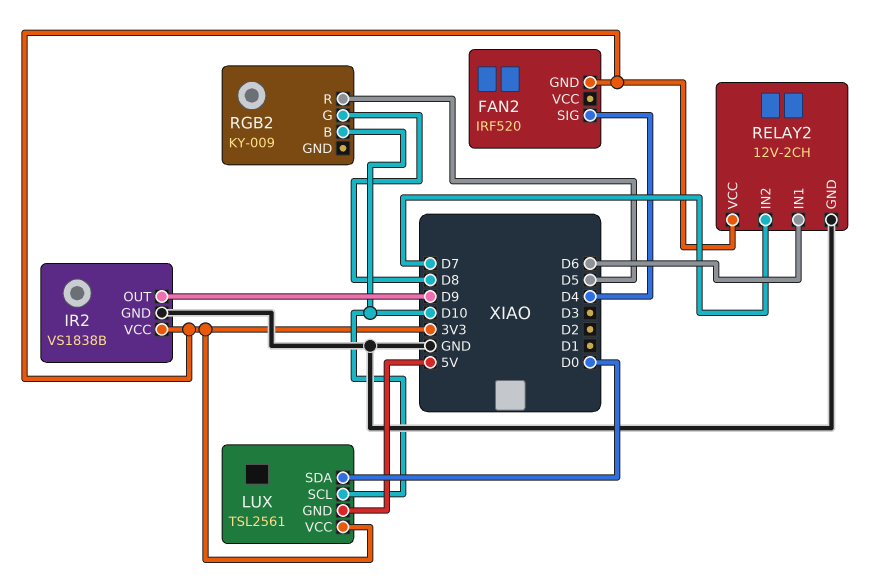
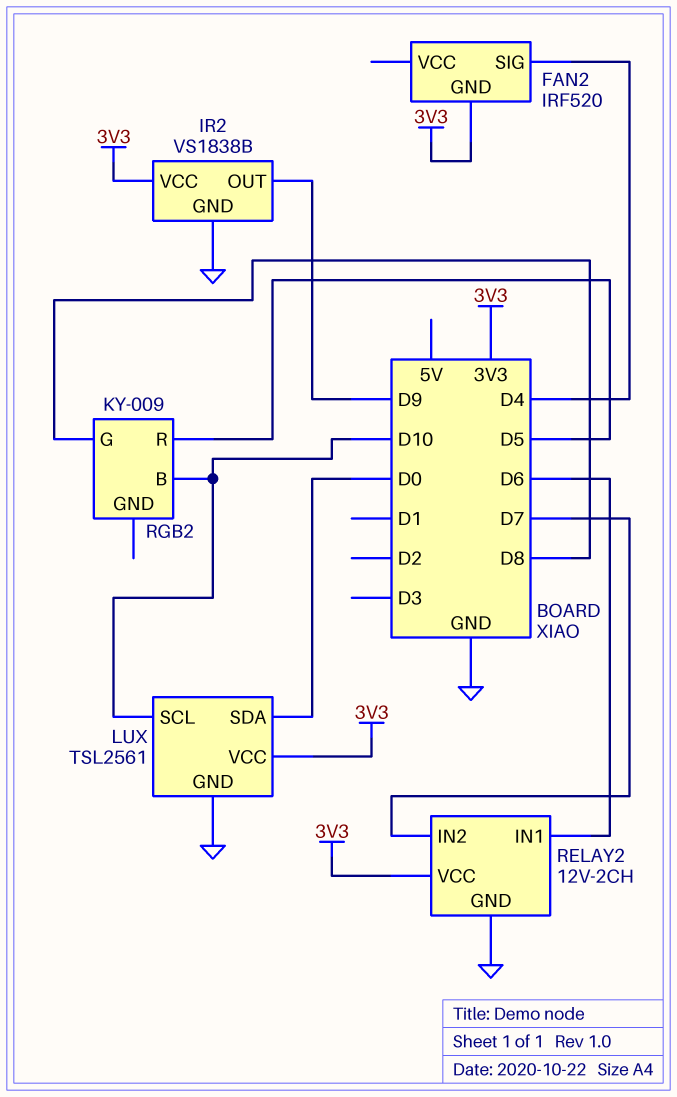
LUX pin GND: 5V -> GND

